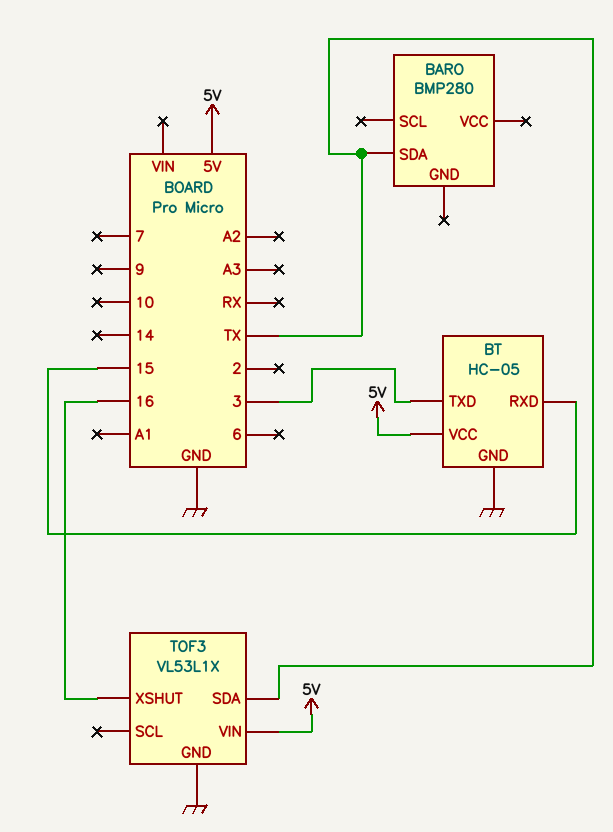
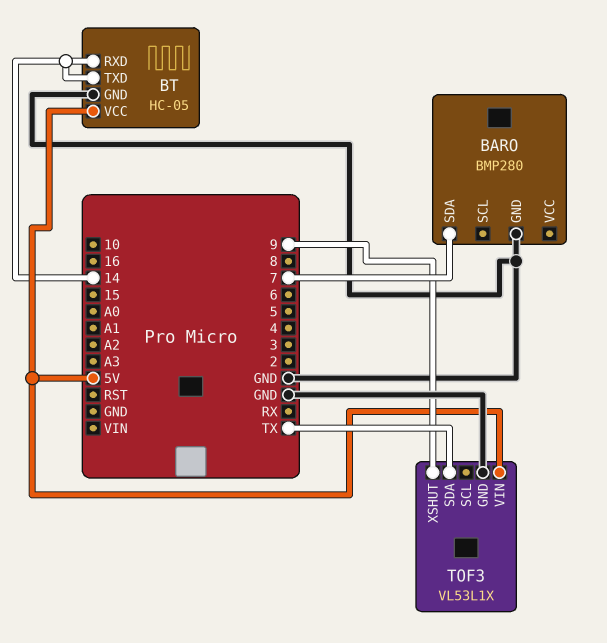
BARO pin GND: none -> GND
BARO pin SDA: TX -> 7
BT pin RXD: 15 -> 14
BT pin TXD: 3 -> 14
TOF3 pin XSHUT: 16 -> 9

